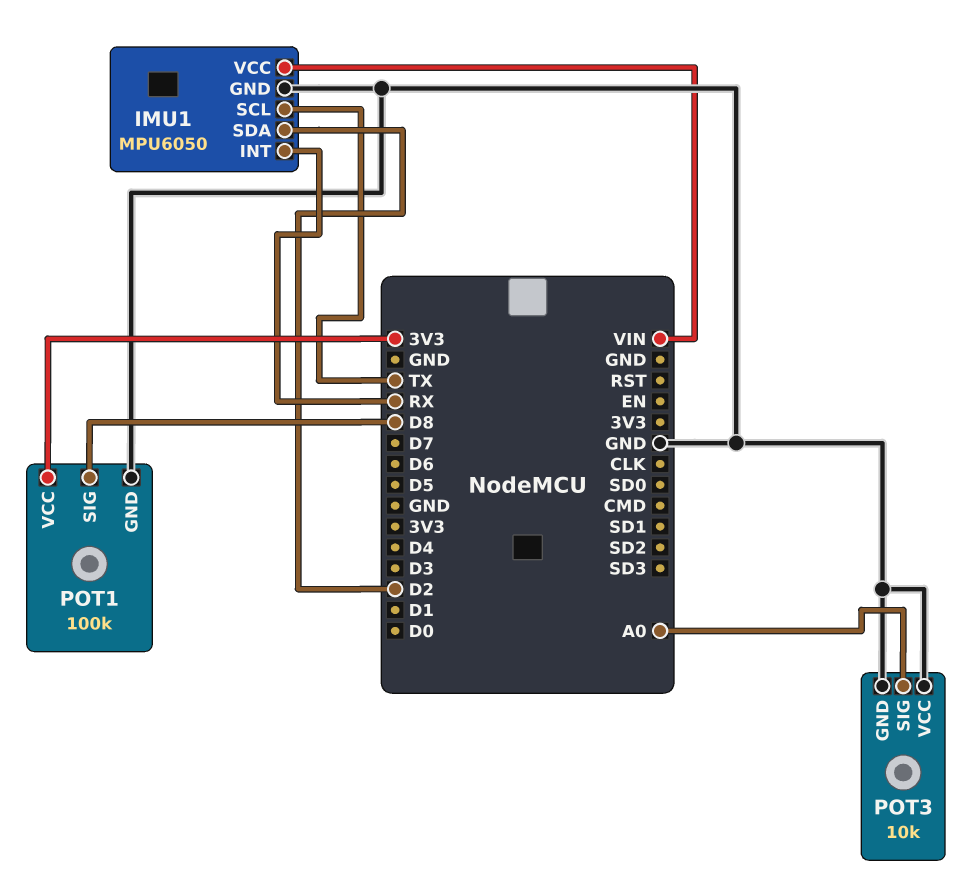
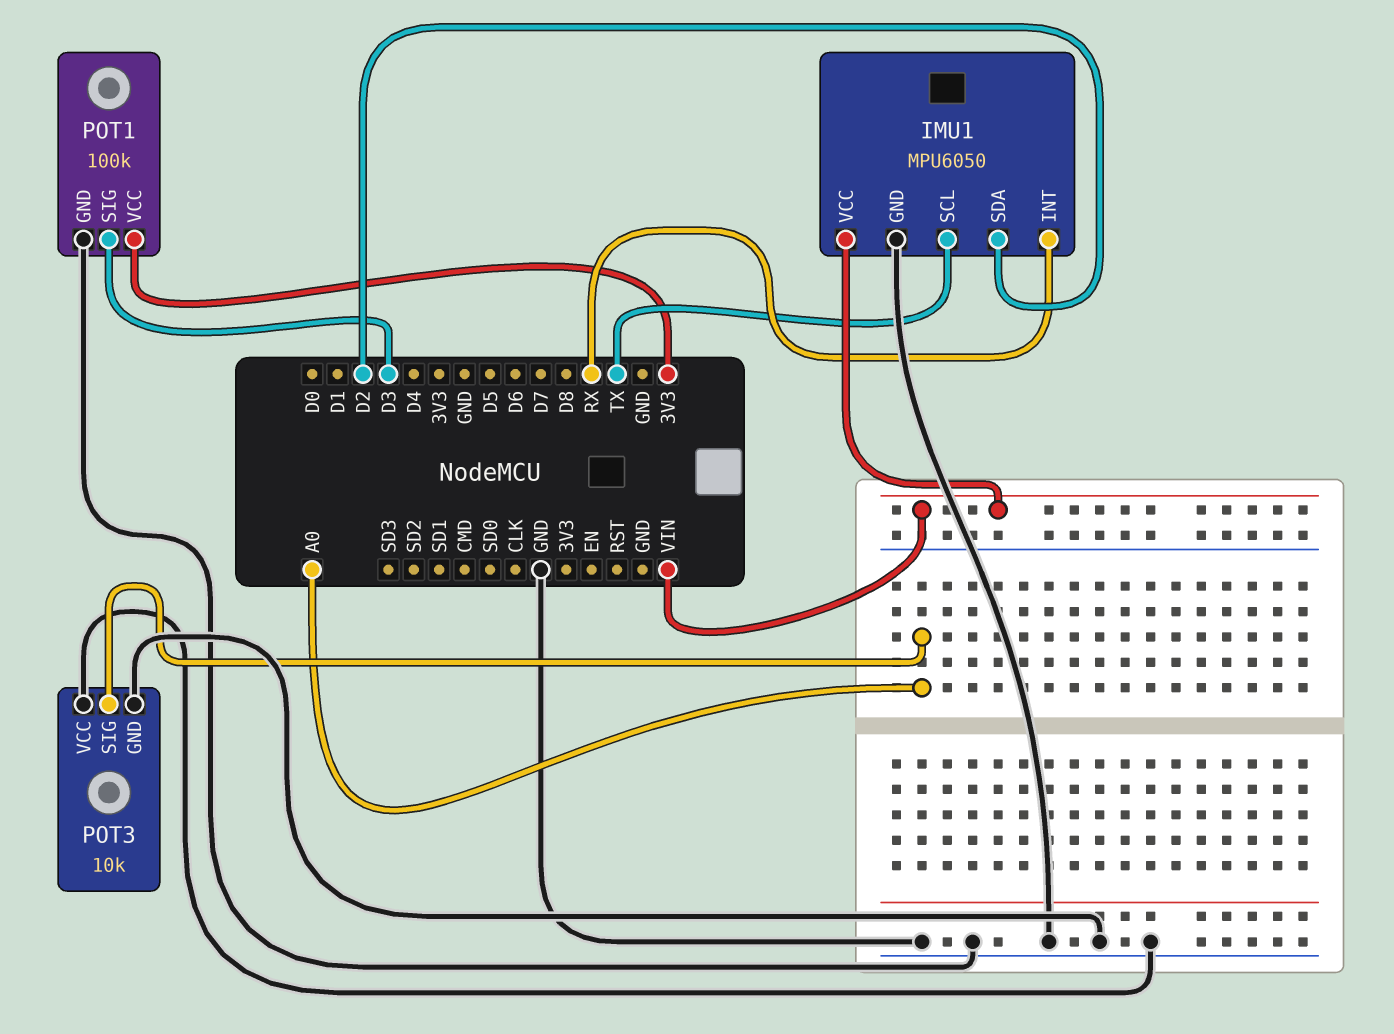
POT1 pin SIG: D8 -> D3

